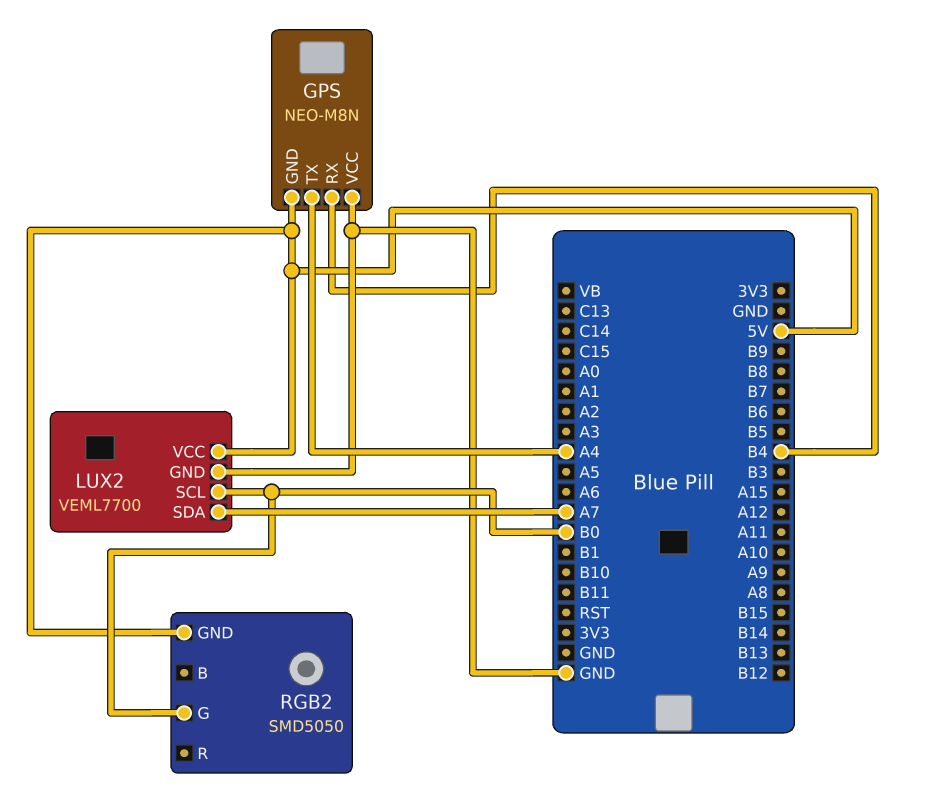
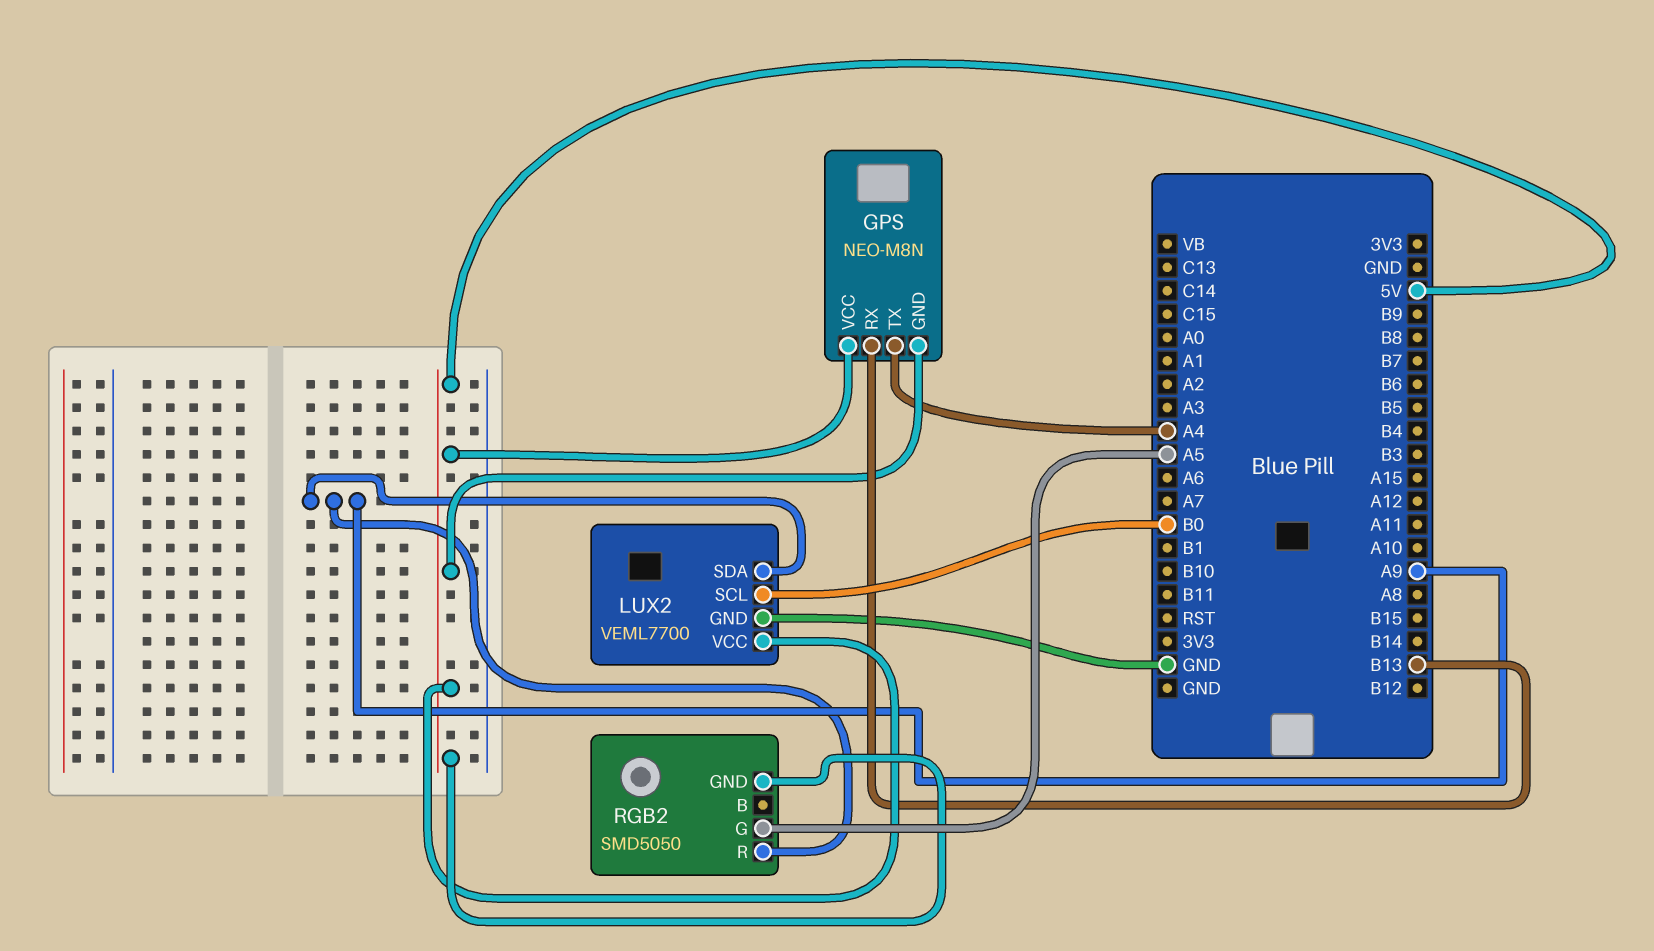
GPS pin RX: B4 -> B13
GPS pin VCC: GND -> 5V
LUX2 pin SDA: A7 -> A9
RGB2 pin G: B0 -> A5
RGB2 pin R: none -> A9

